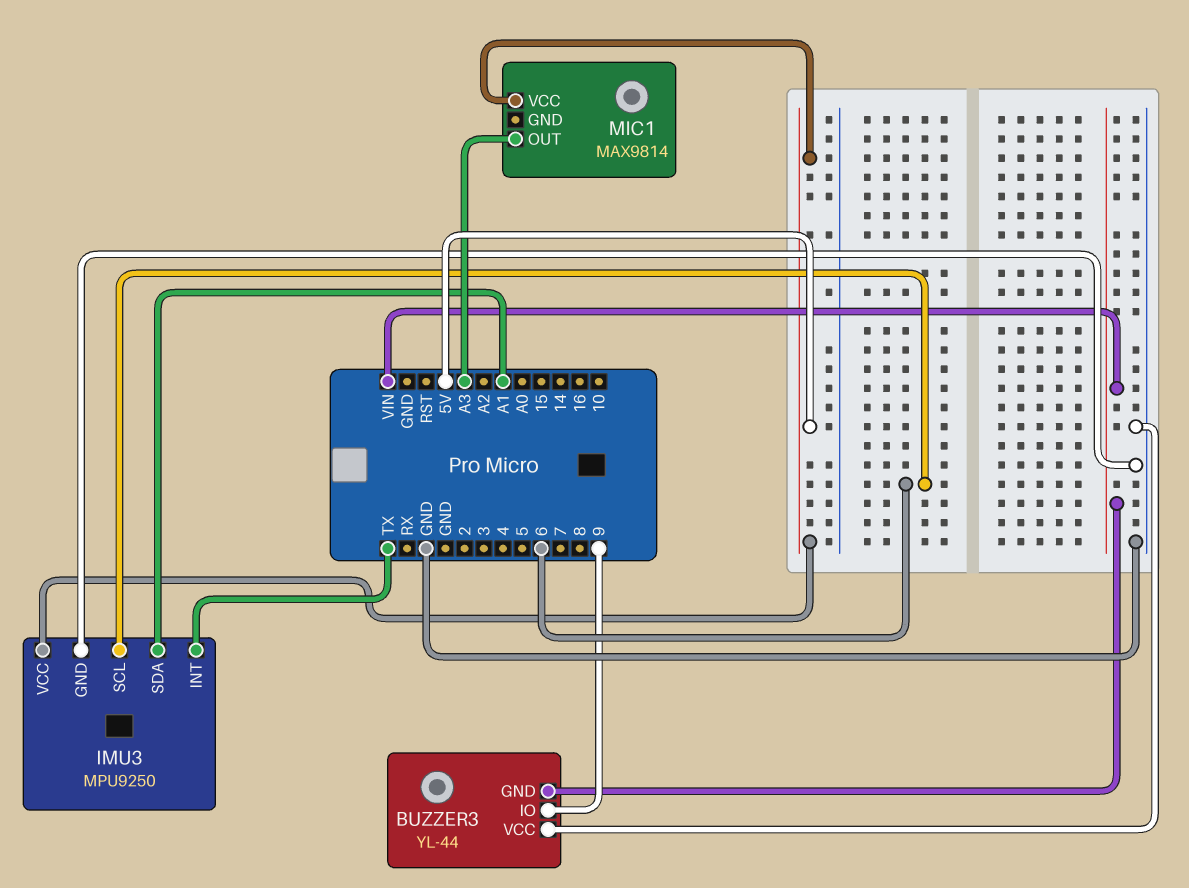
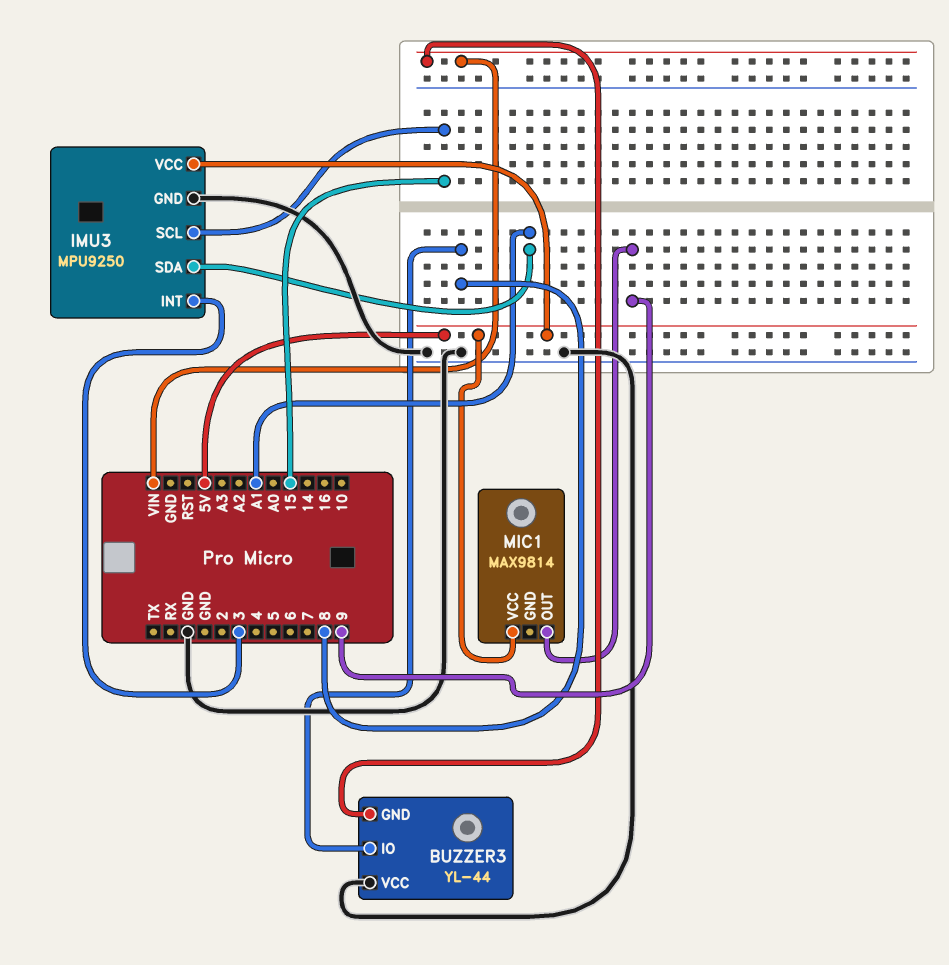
BUZZER3 pin IO: 9 -> 8
IMU3 pin INT: TX -> 3
IMU3 pin SCL: 6 -> 15
MIC1 pin OUT: A3 -> 9

